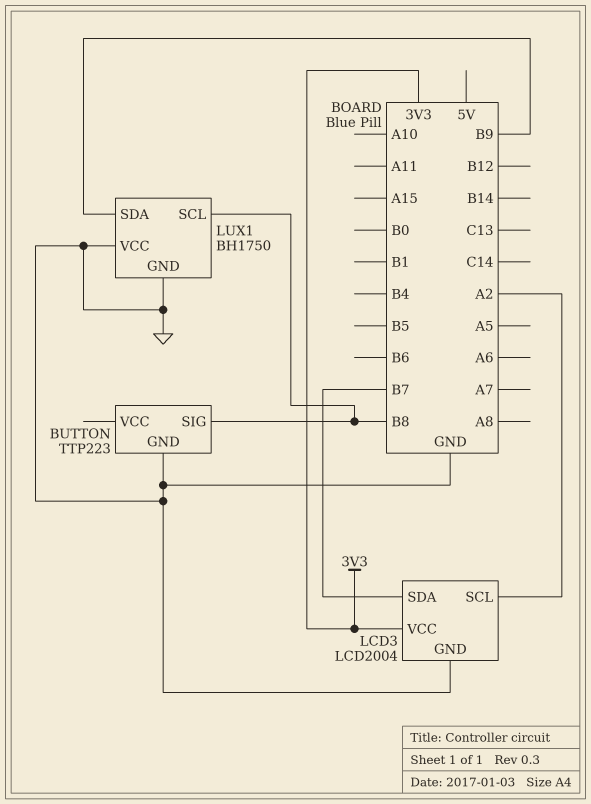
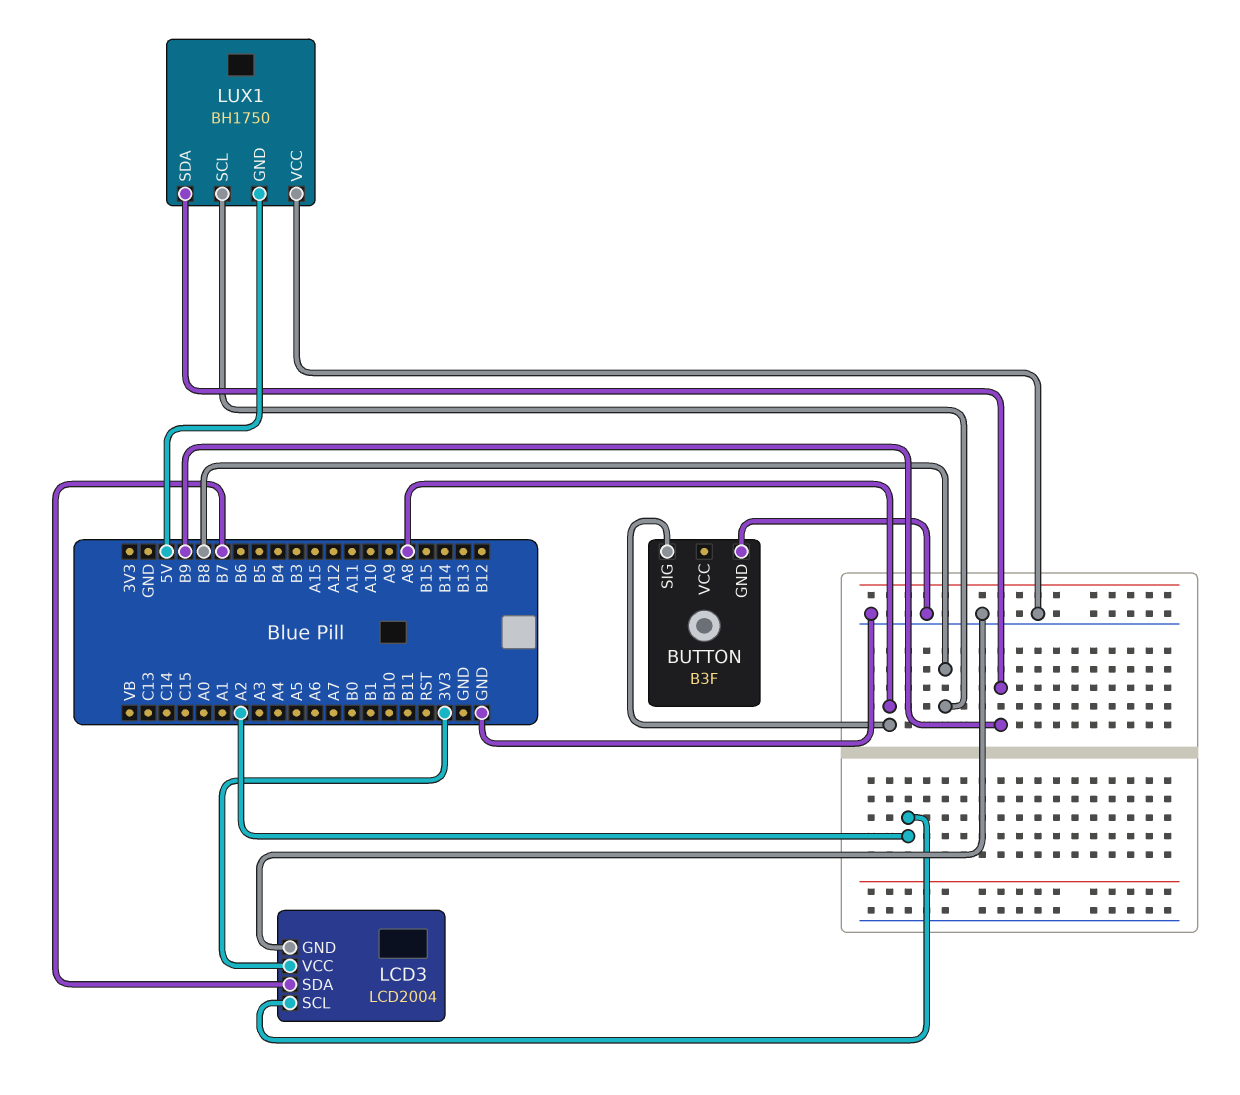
BUTTON: TTP223 -> B3F
BUTTON pin SIG: B8 -> A8
LUX1 pin GND: GND -> 5V

